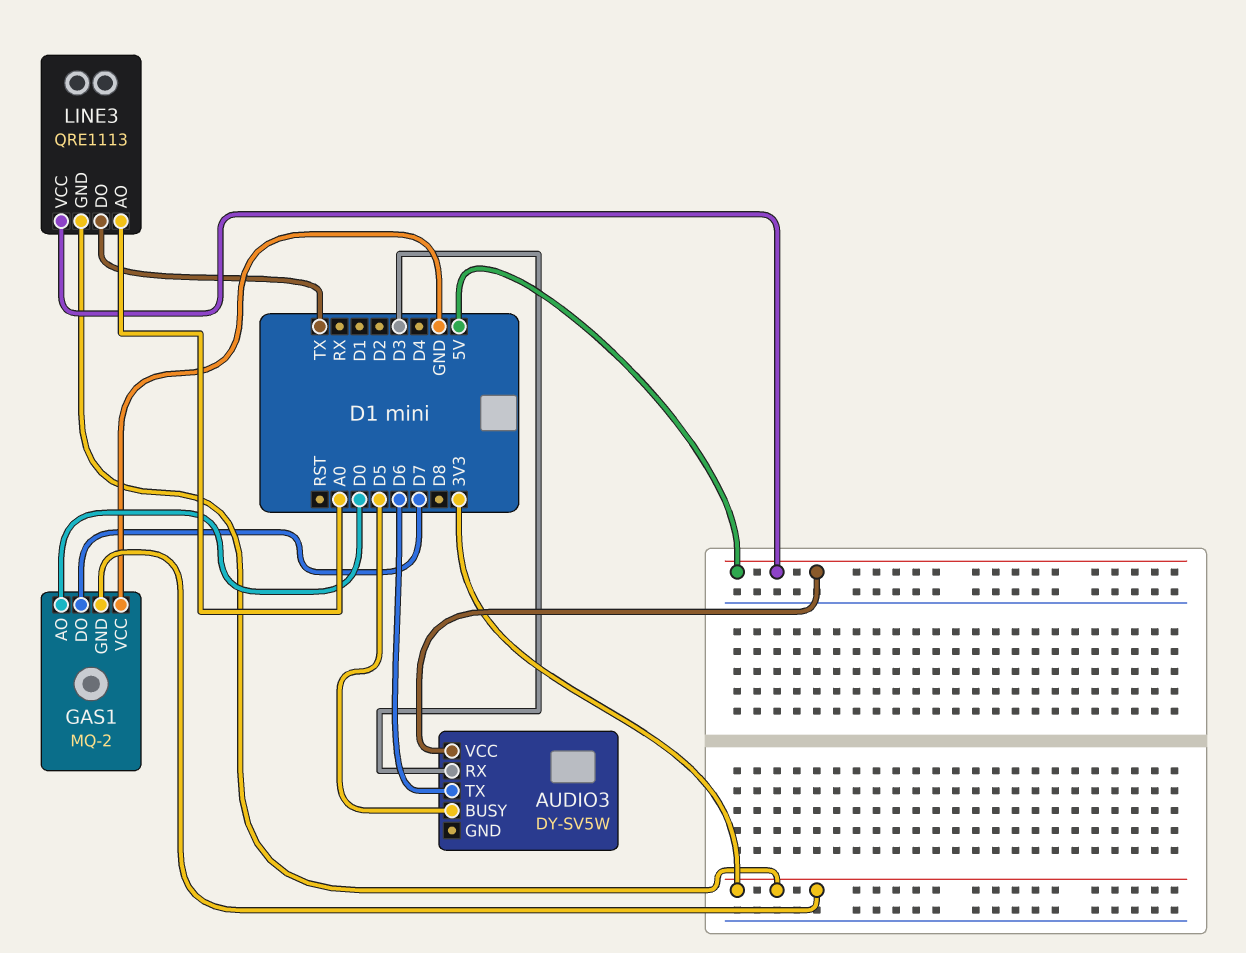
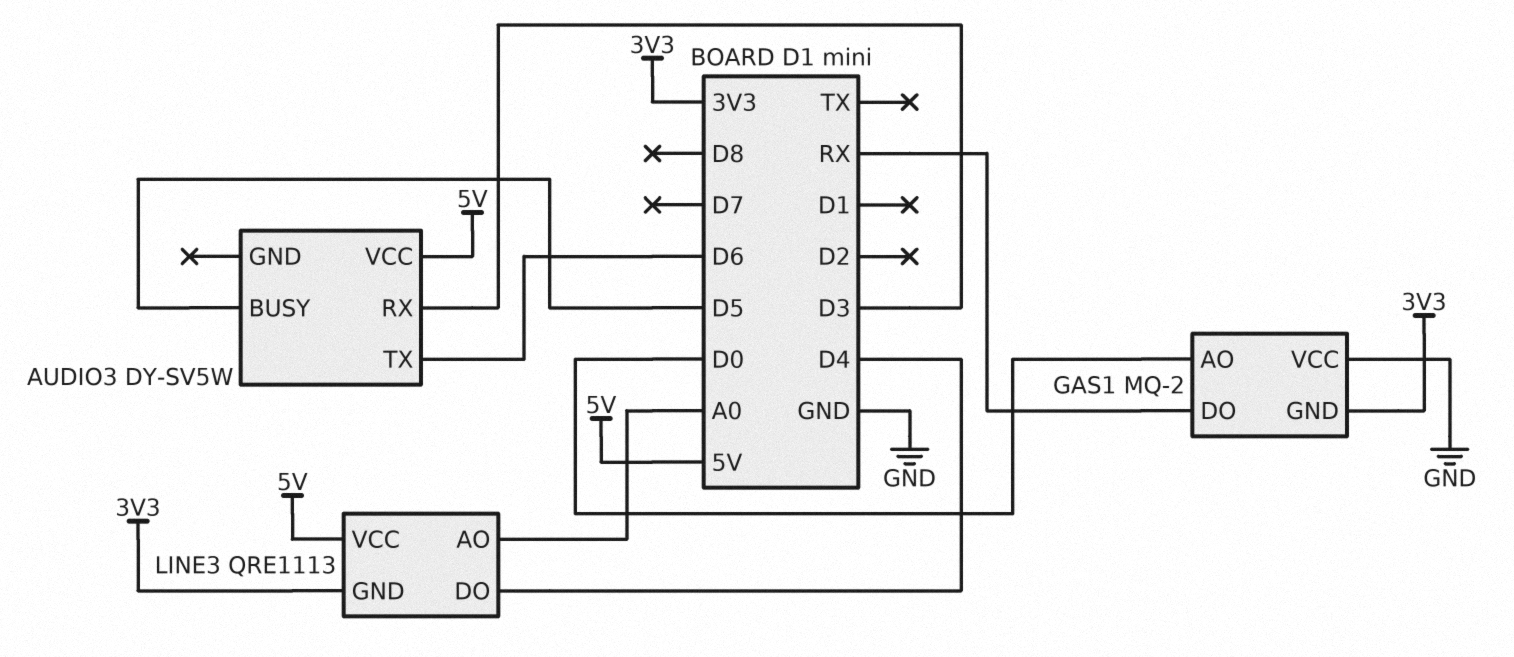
GAS1 pin DO: D7 -> RX
LINE3 pin DO: TX -> D4

